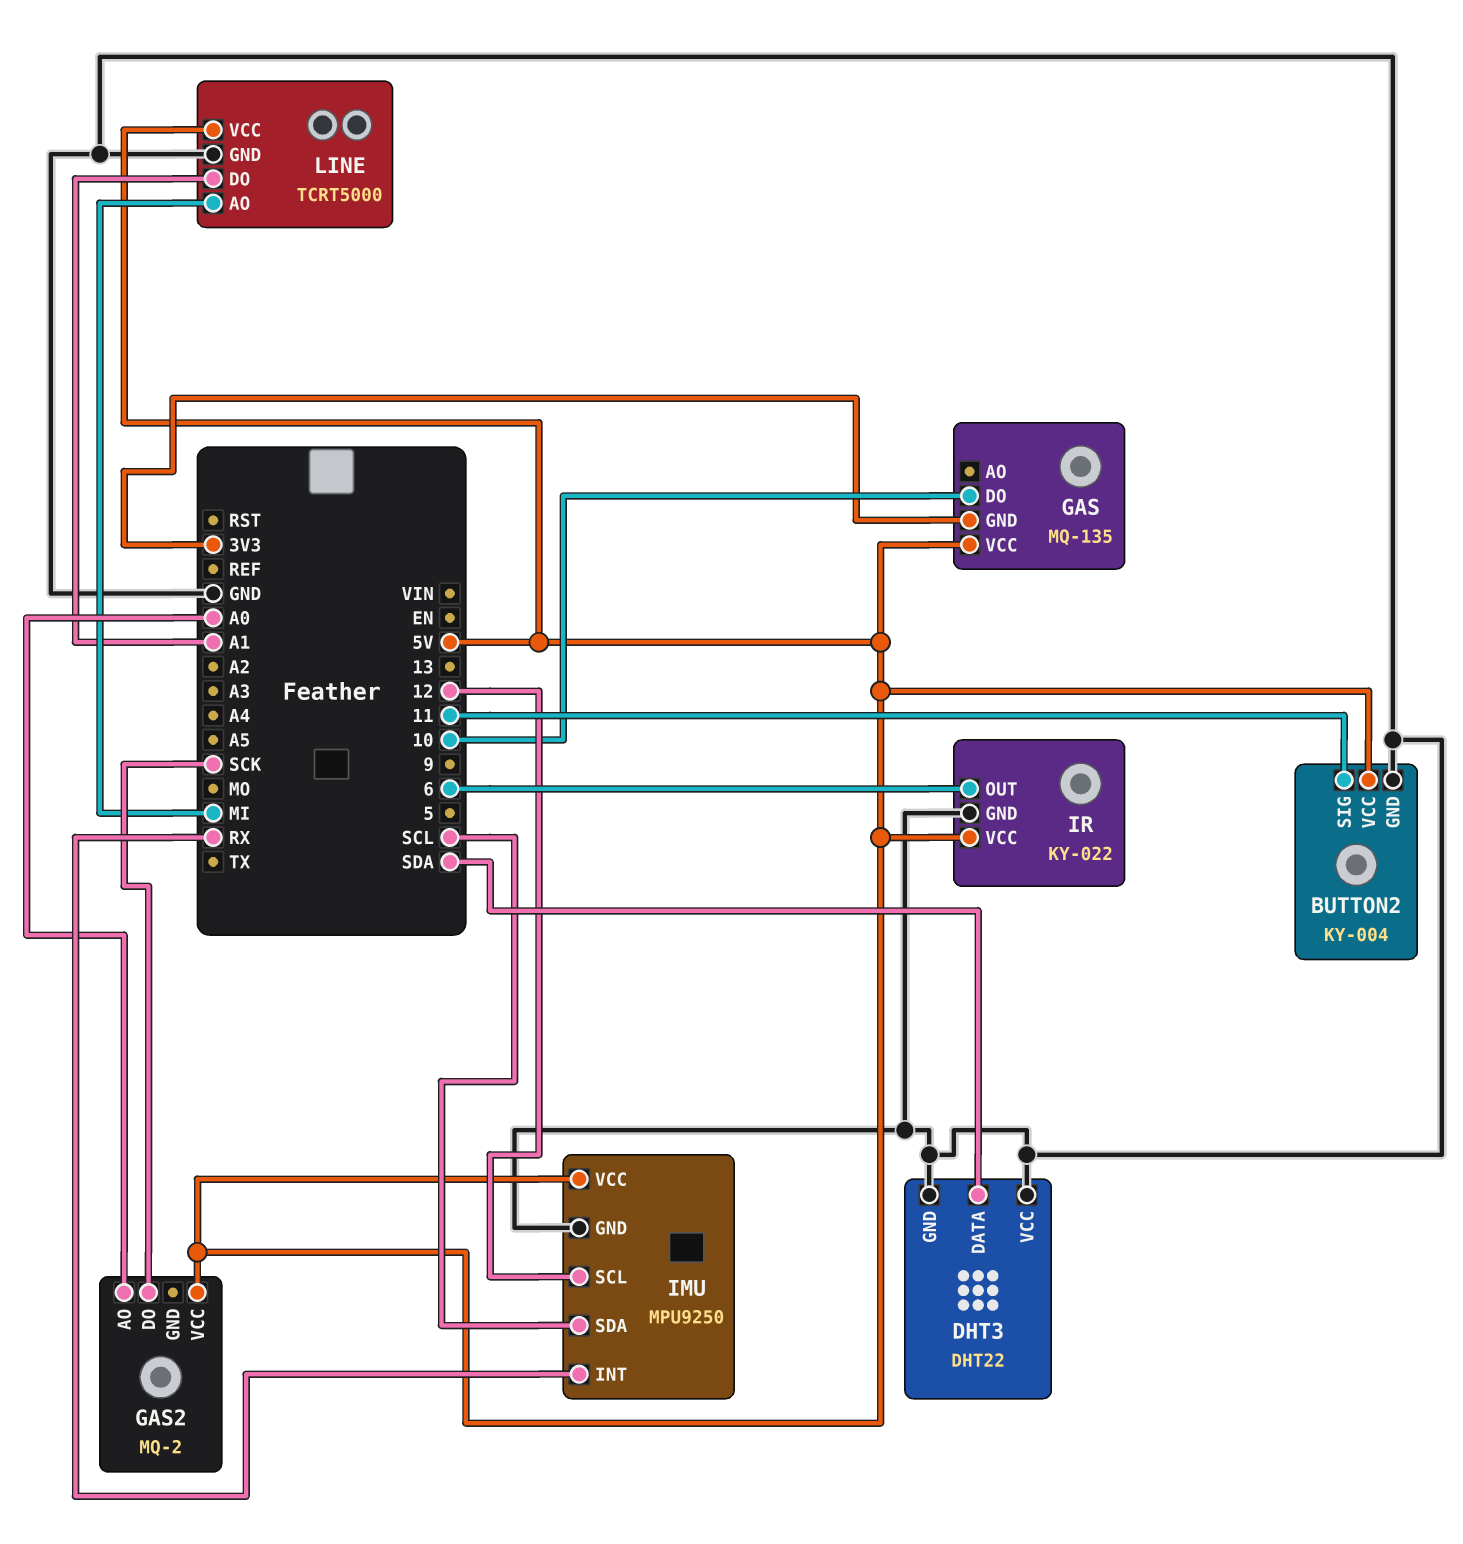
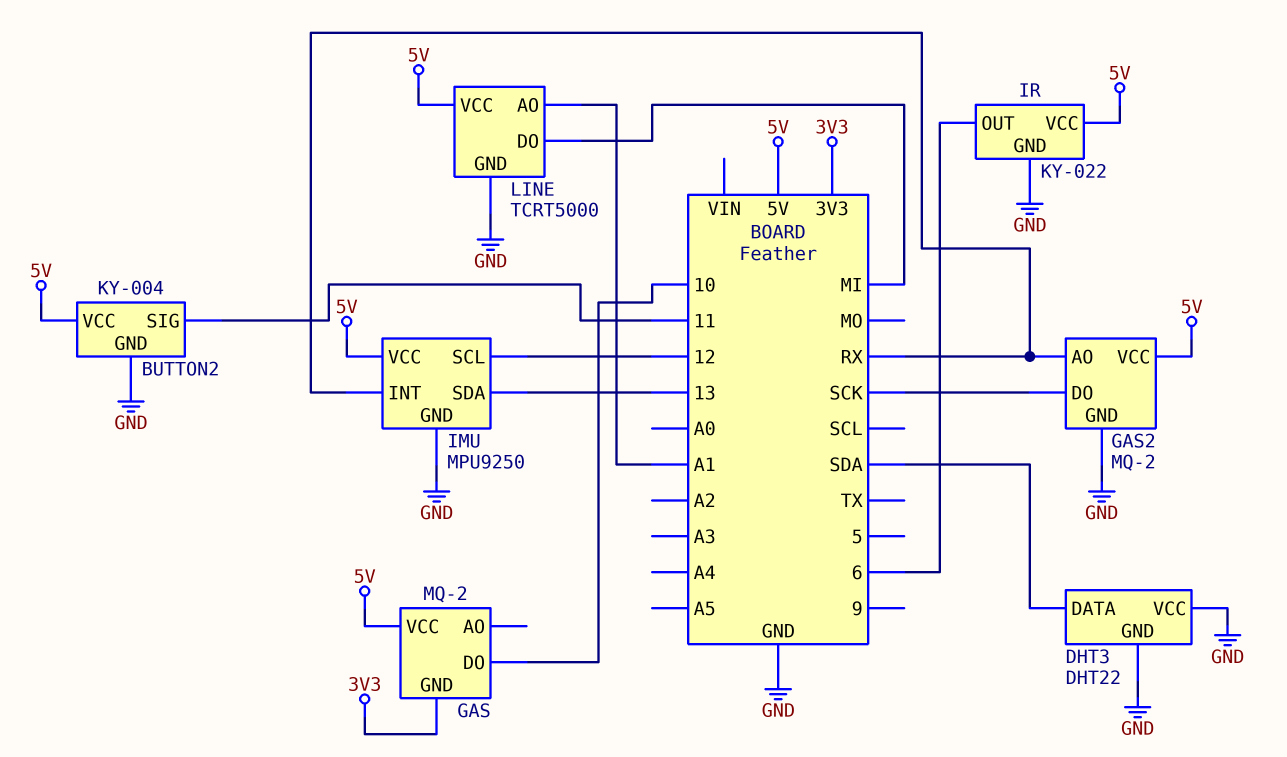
GAS: MQ-135 -> MQ-2
GAS2 pin AO: A0 -> RX
GAS2 pin GND: none -> GND
IMU pin SDA: SCL -> 13
LINE pin AO: MI -> A1
LINE pin DO: A1 -> MI

